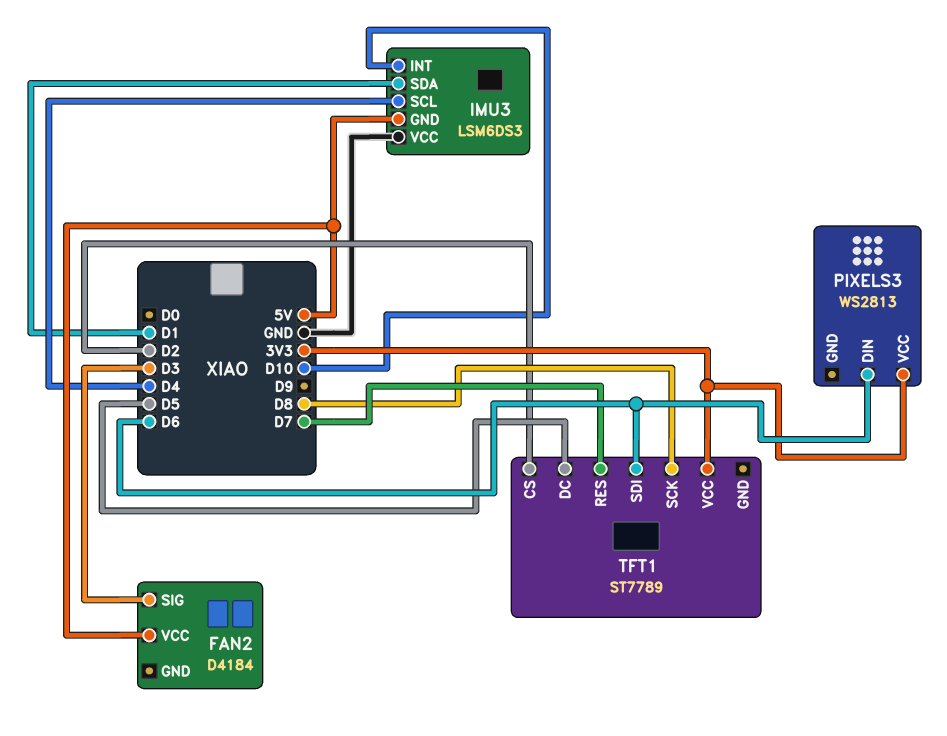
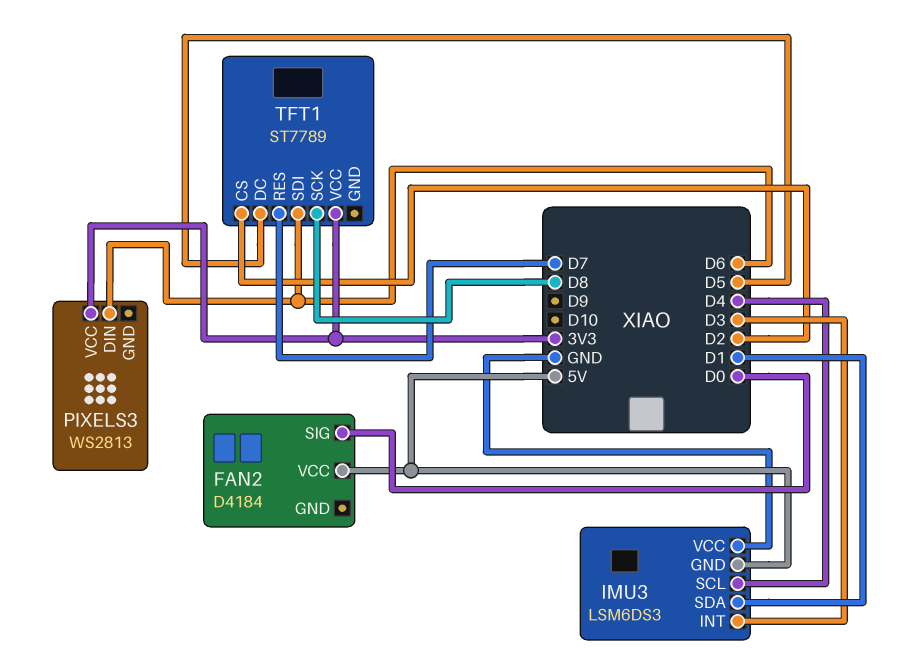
FAN2 pin SIG: D3 -> D0
IMU3 pin INT: D10 -> D3

